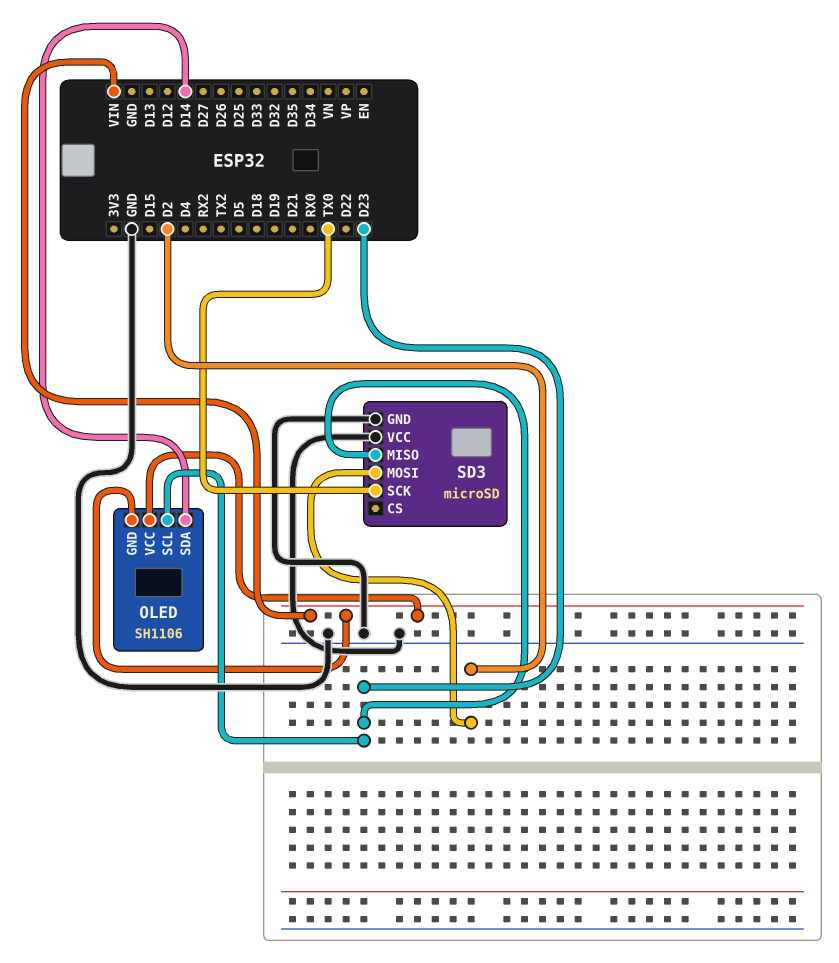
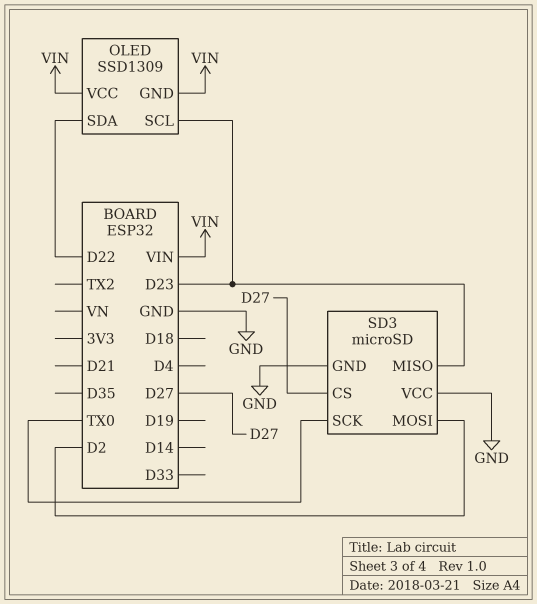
OLED: SH1106 -> SSD1309
OLED pin SDA: D14 -> D22
SD3 pin CS: none -> D27

